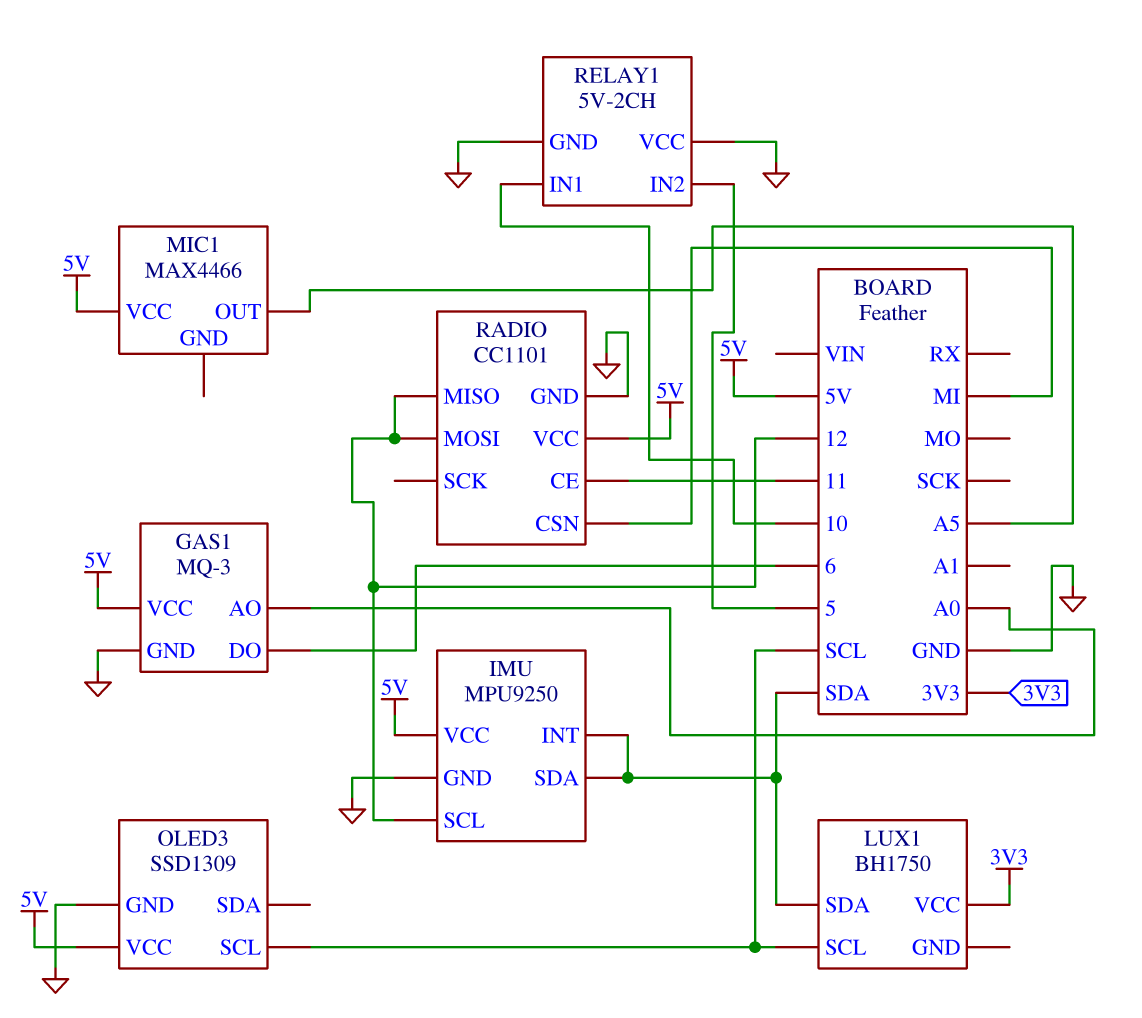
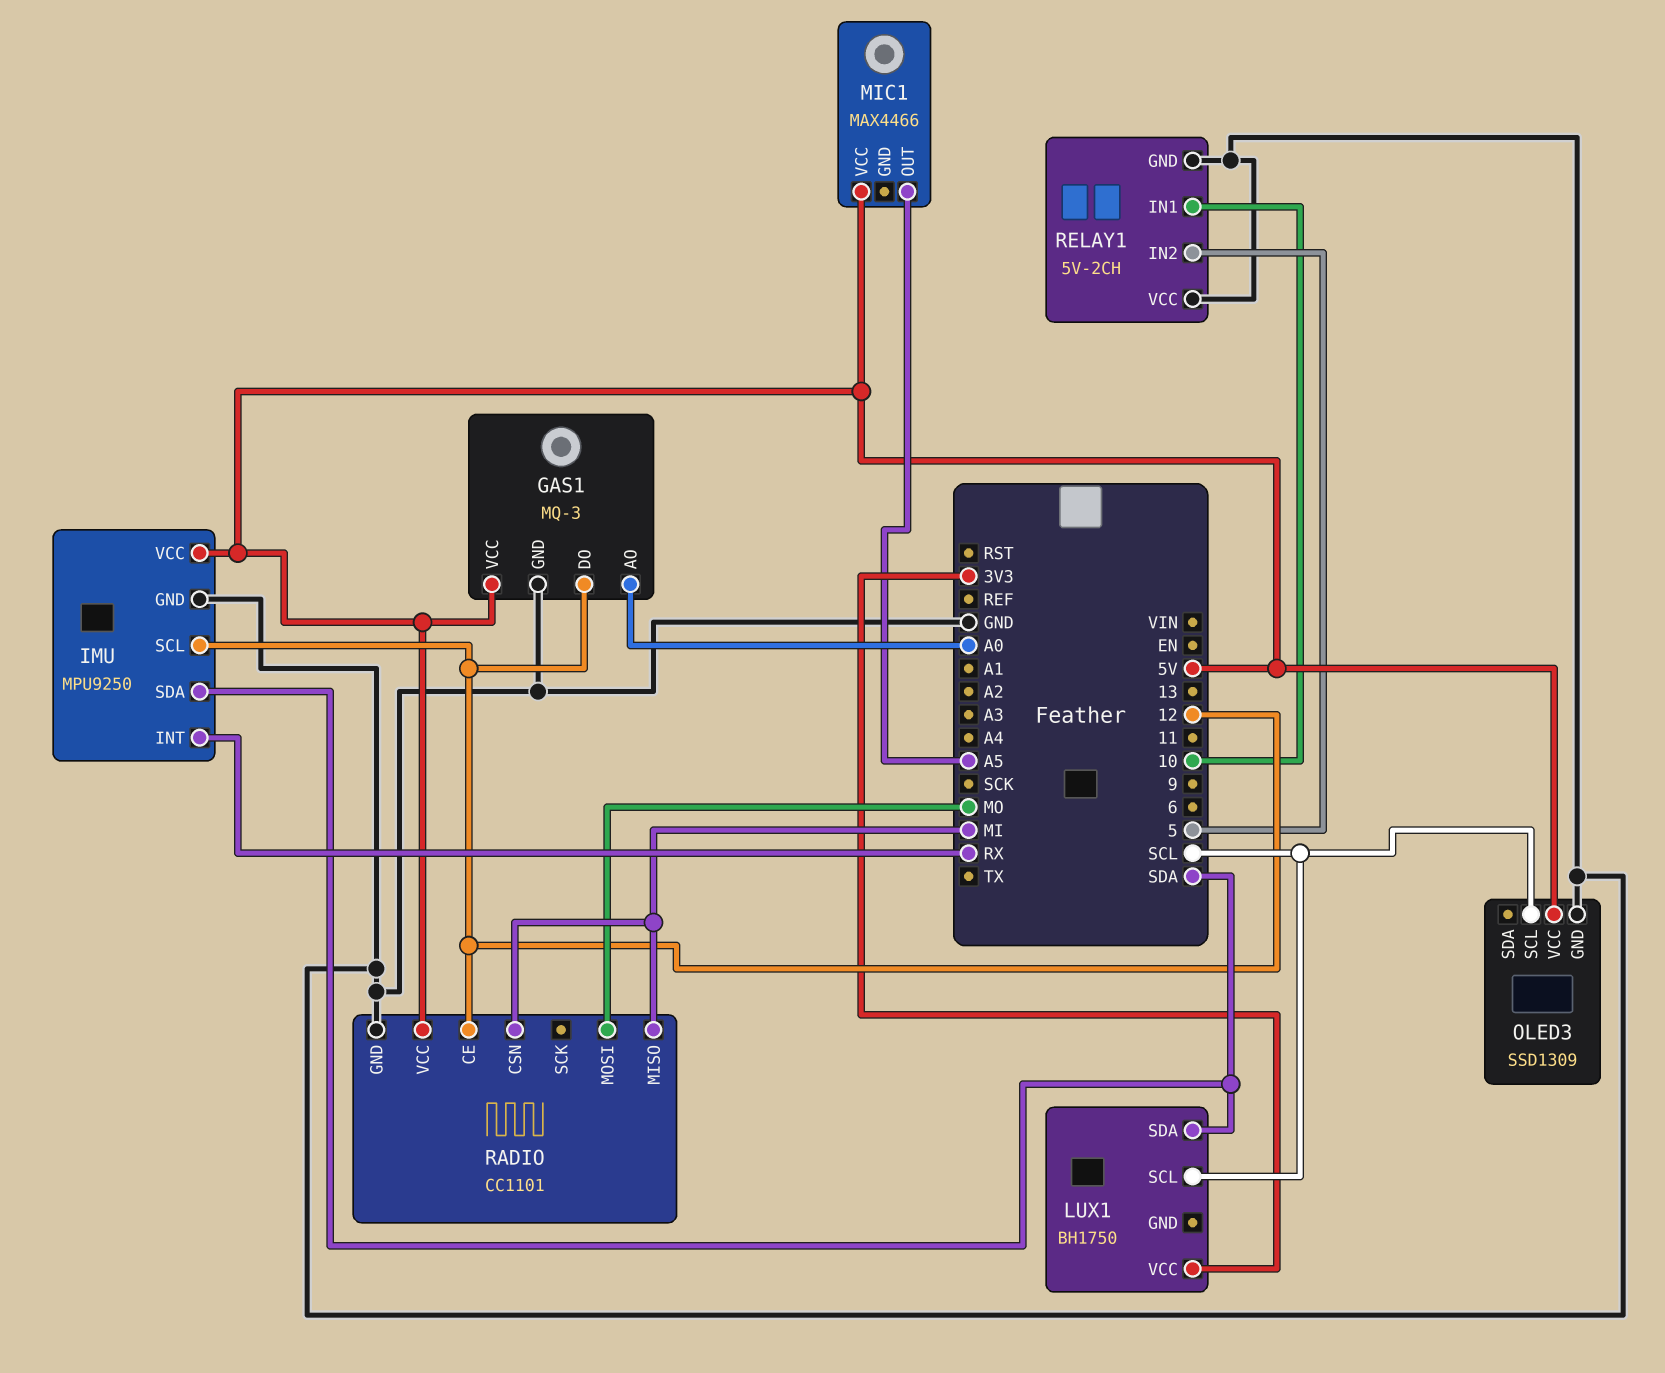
GAS1 pin DO: 6 -> 12
IMU pin INT: SDA -> RX
RADIO pin CE: 11 -> 12
RADIO pin MISO: 12 -> MI
RADIO pin MOSI: 12 -> MO

